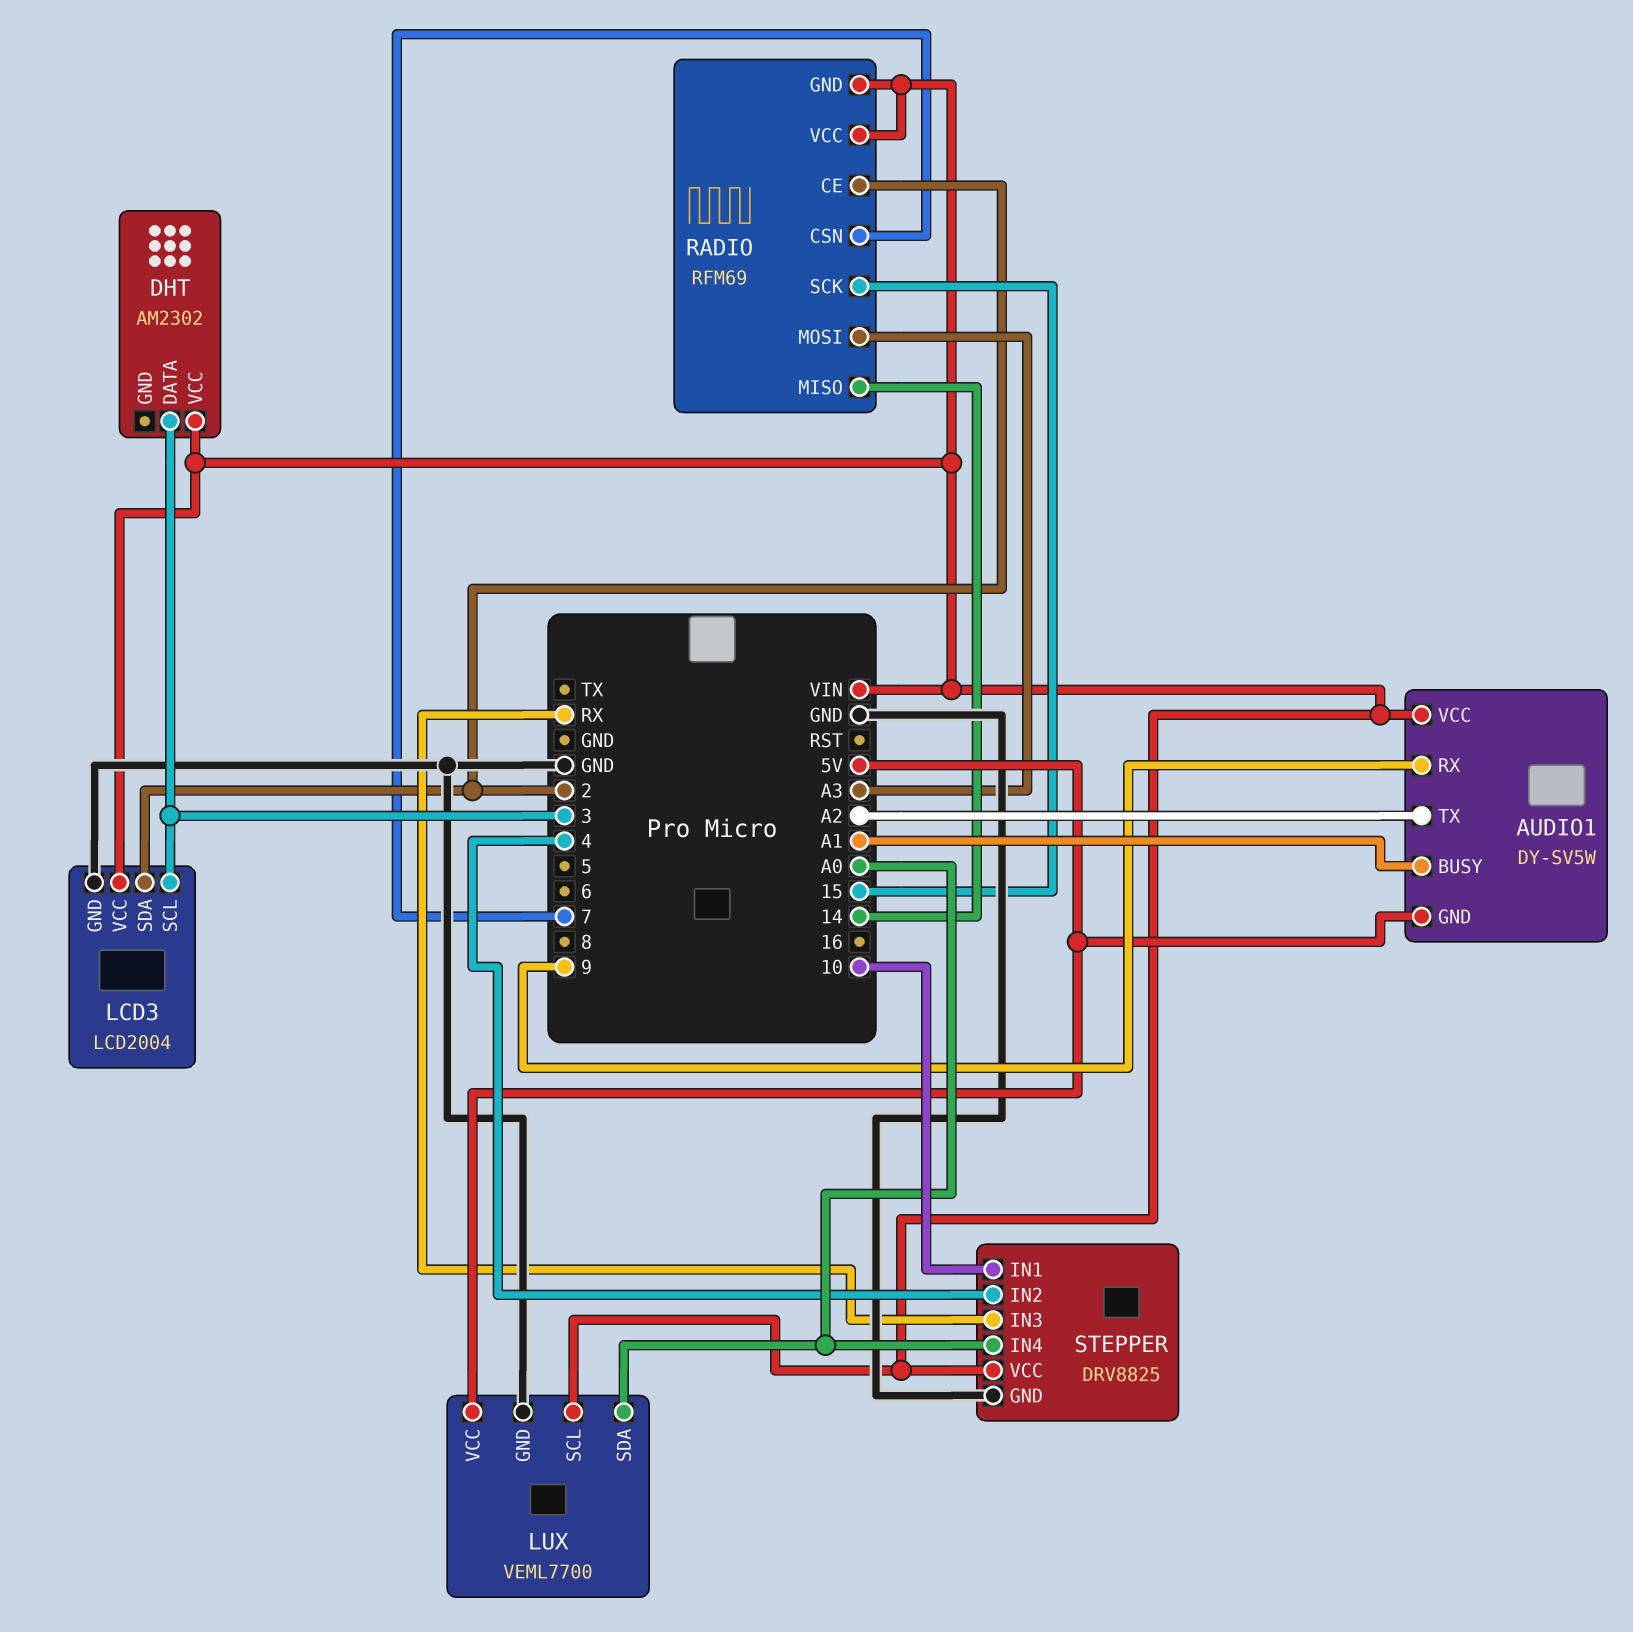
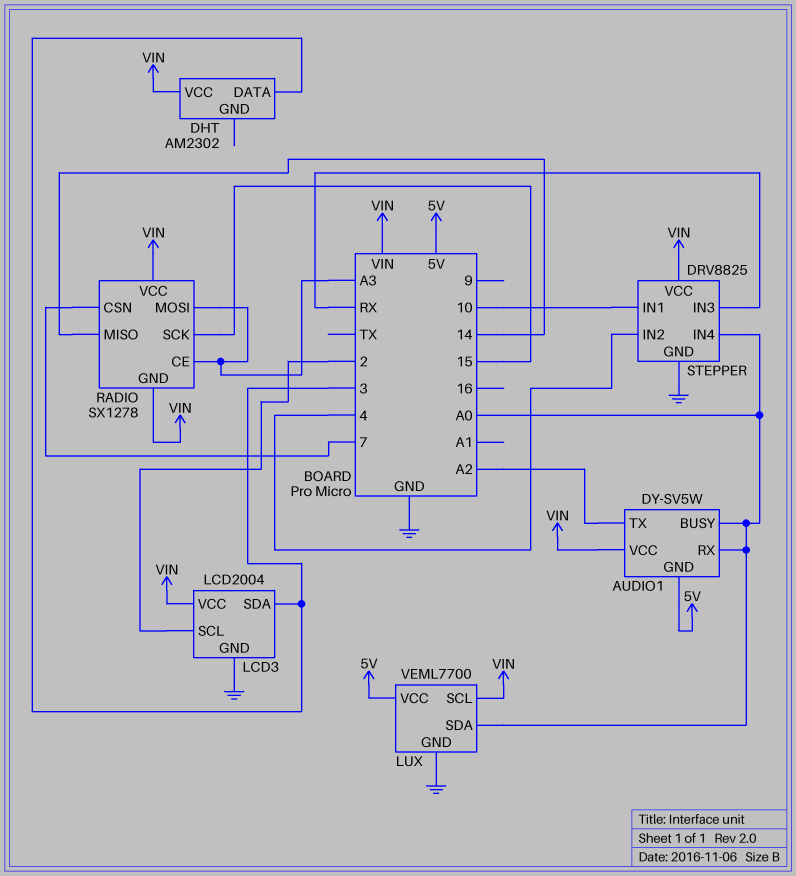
AUDIO1 pin BUSY: A1 -> A0
AUDIO1 pin RX: 9 -> A0
LCD3 pin SCL: 3 -> 2
LCD3 pin SDA: 2 -> 3
RADIO: RFM69 -> SX1278
RADIO pin CE: 2 -> A3

